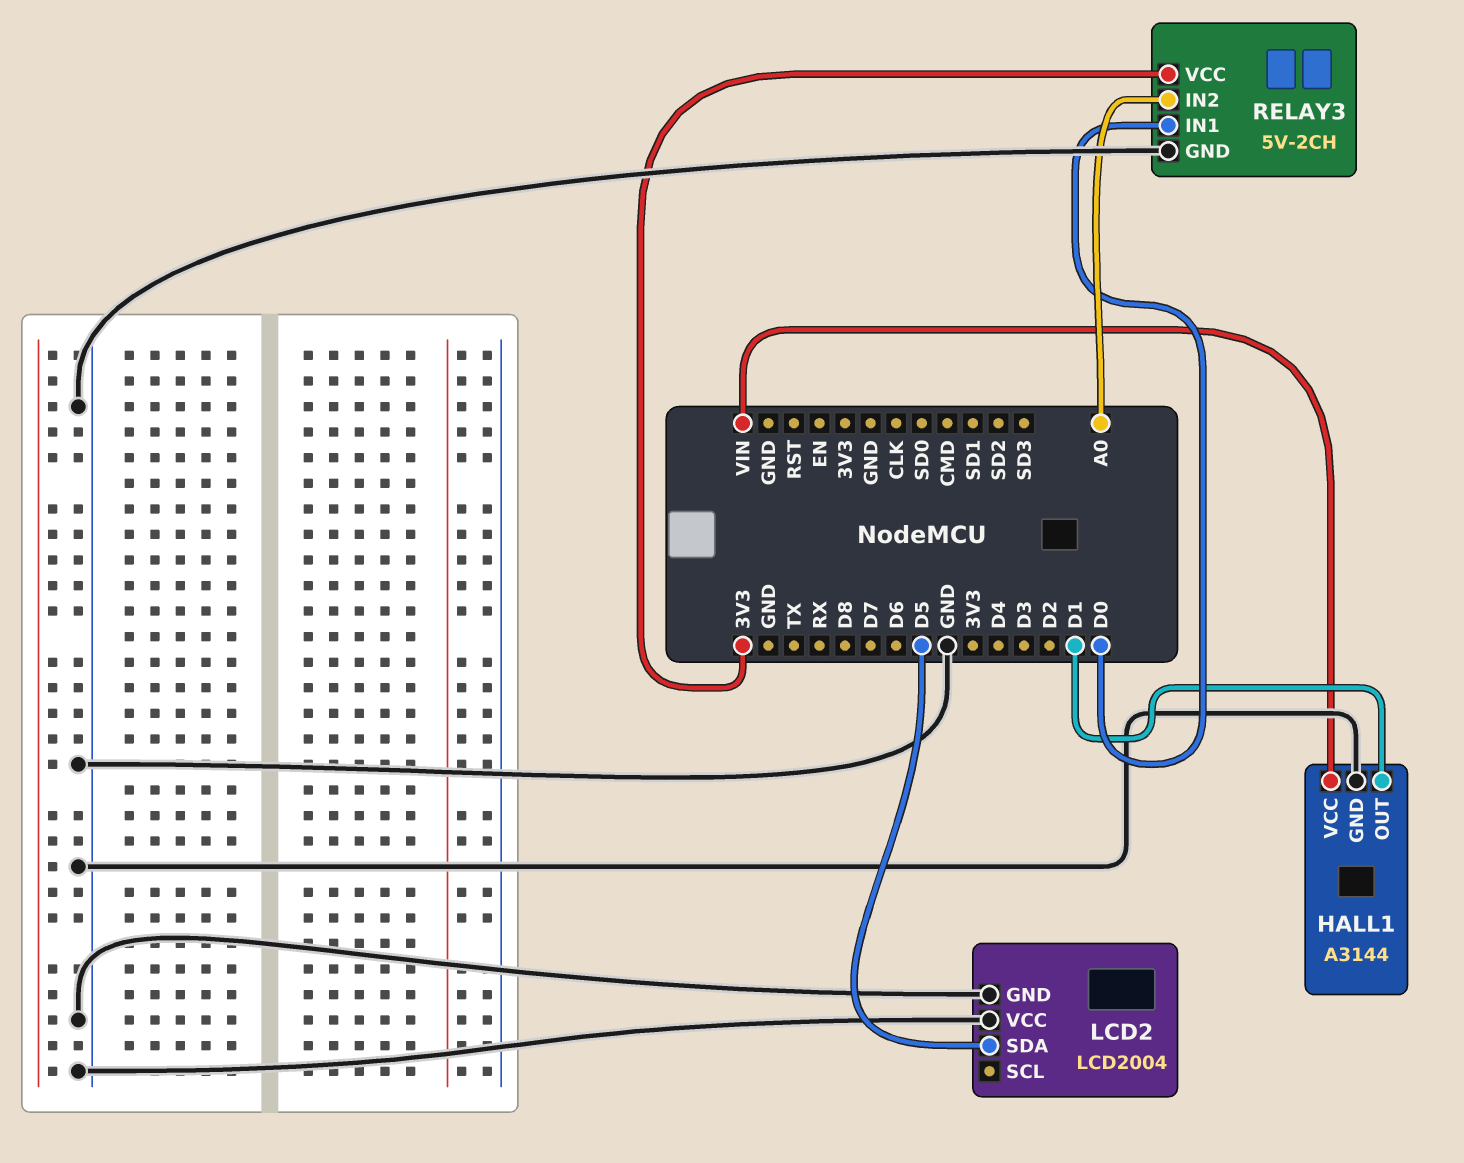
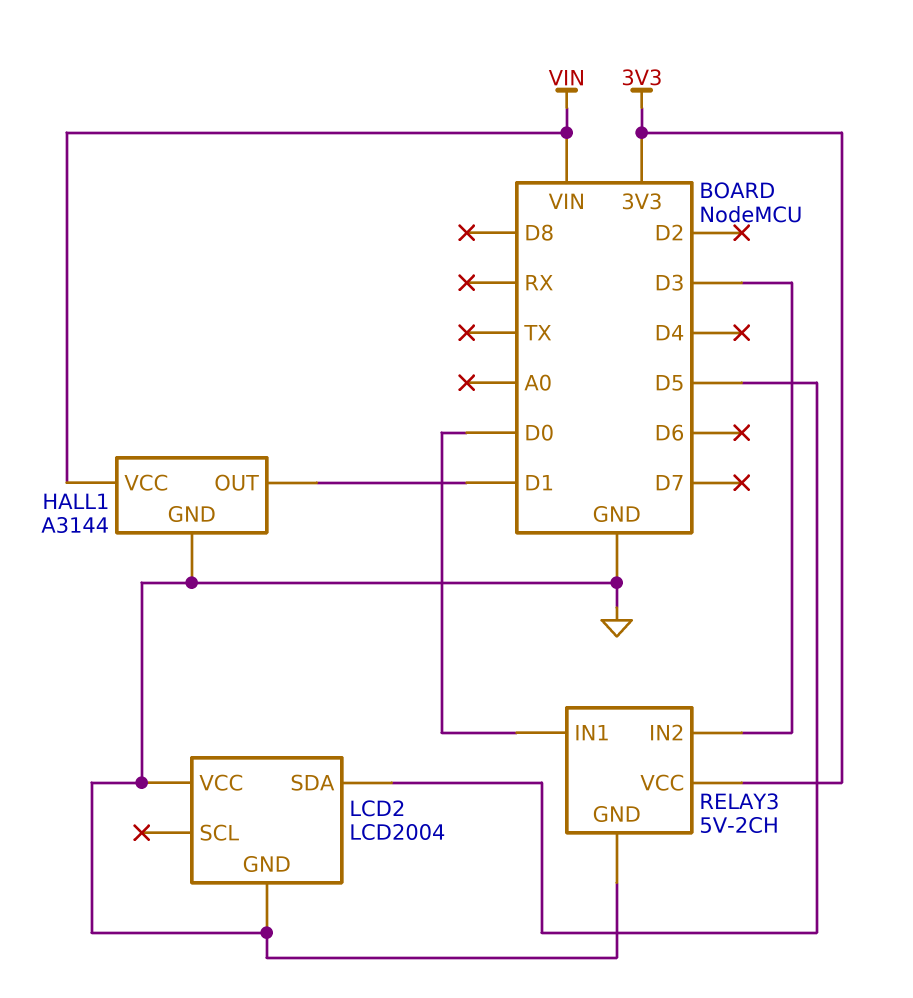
RELAY3 pin IN2: A0 -> D3

